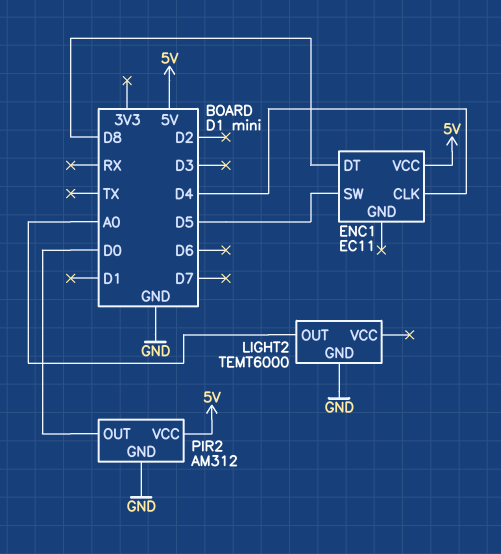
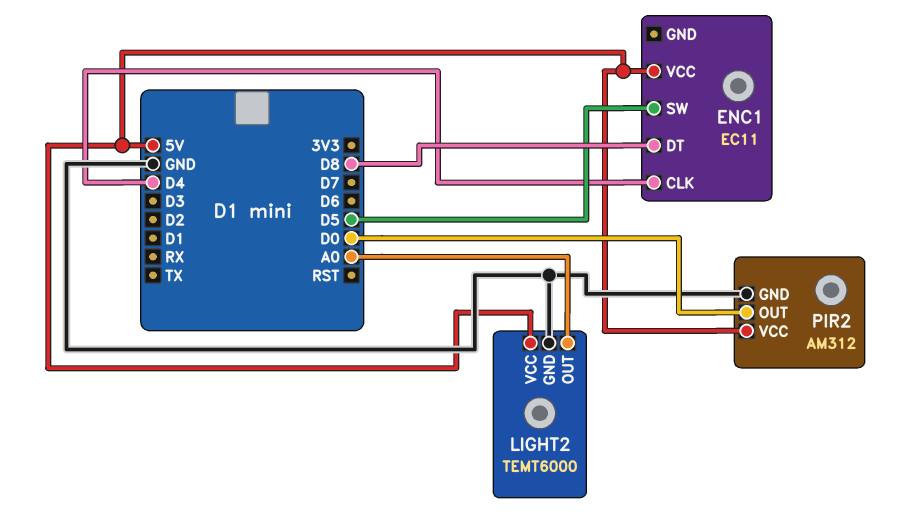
LIGHT2 pin VCC: none -> 5V

